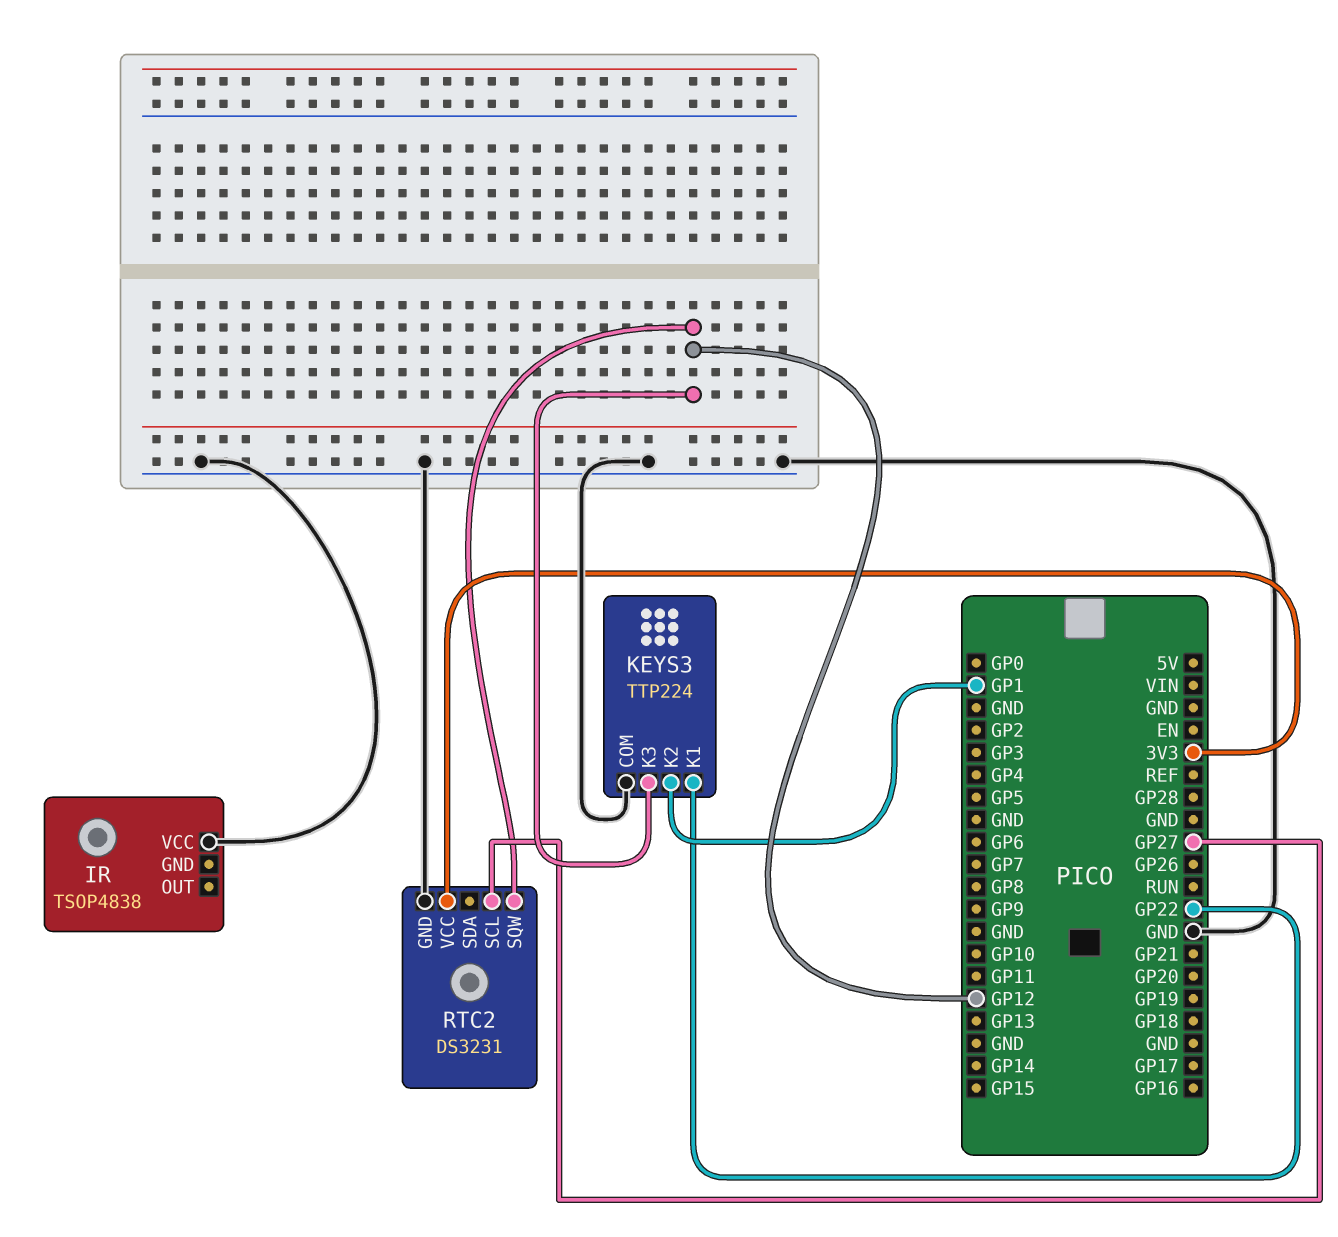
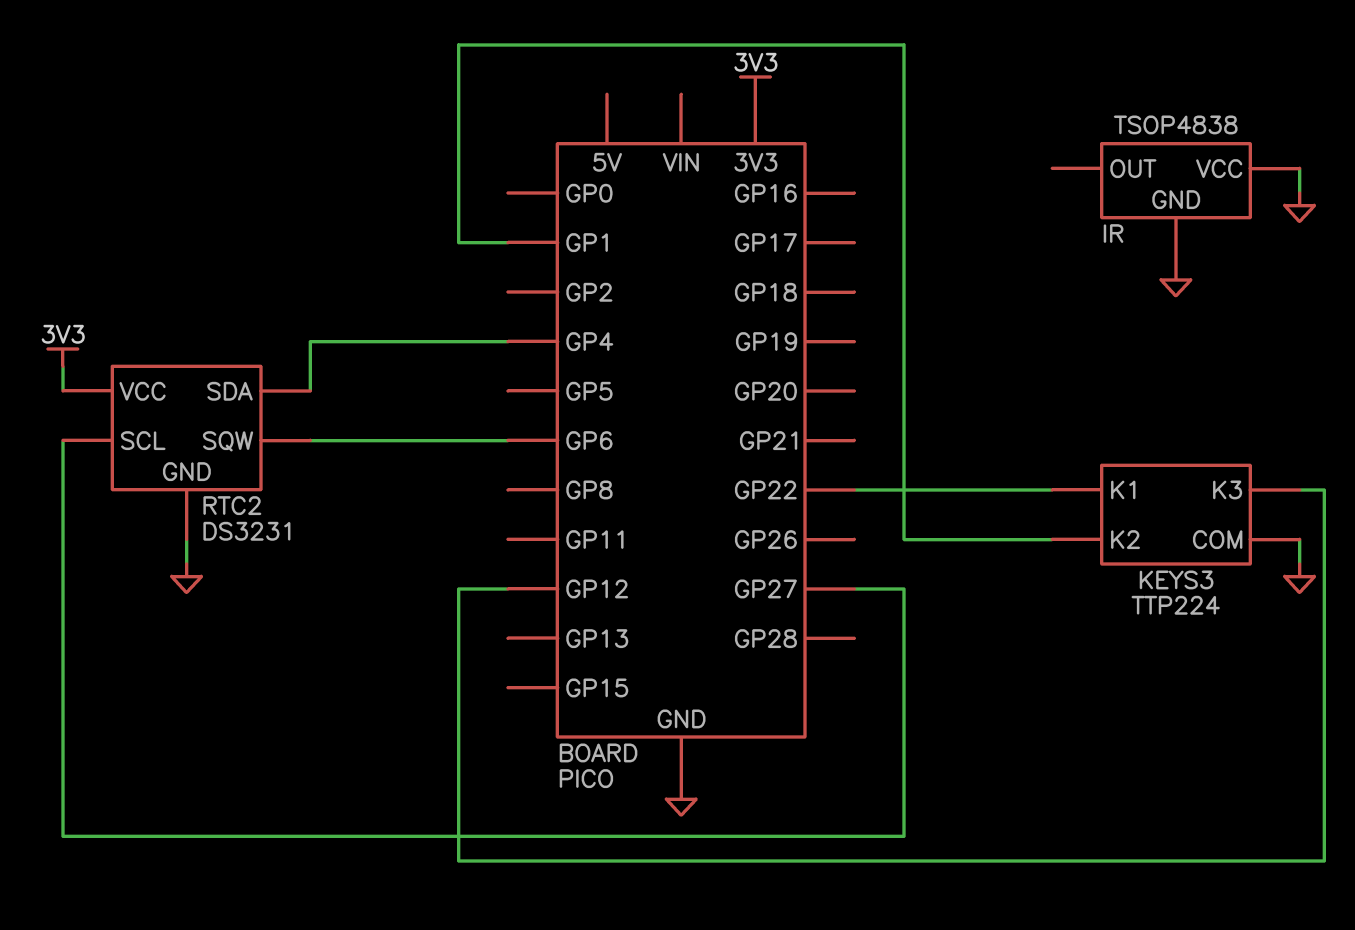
IR pin GND: none -> GND
RTC2 pin SDA: none -> GP4
RTC2 pin SQW: GP12 -> GP6

